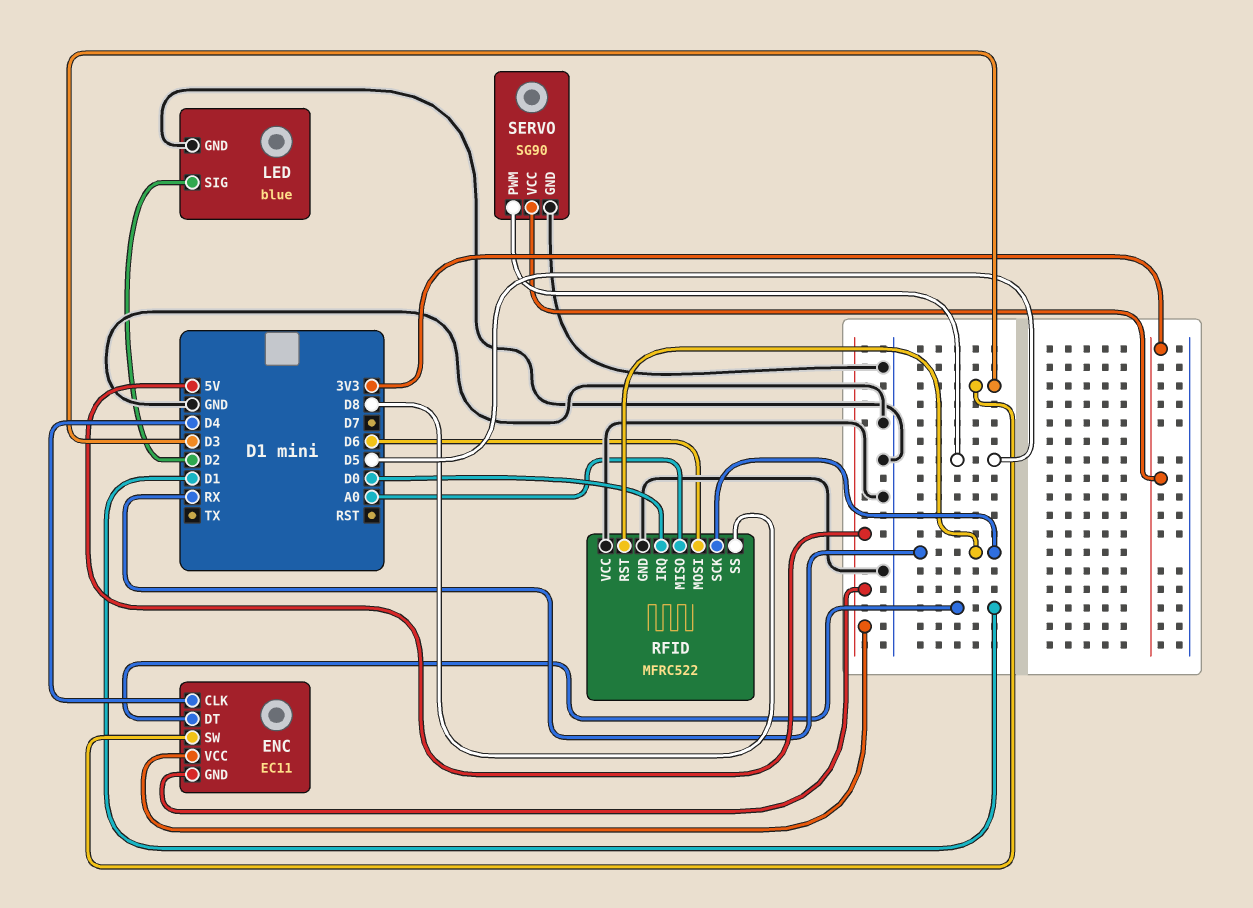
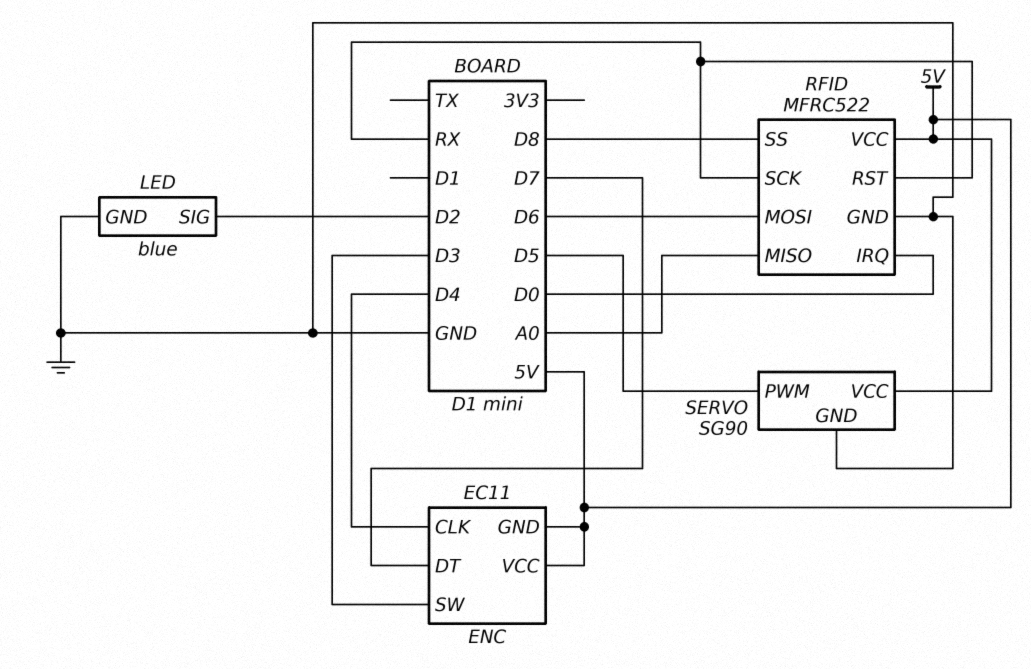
ENC pin DT: D1 -> D7
RFID pin VCC: GND -> 5V
SERVO pin VCC: 3V3 -> 5V

